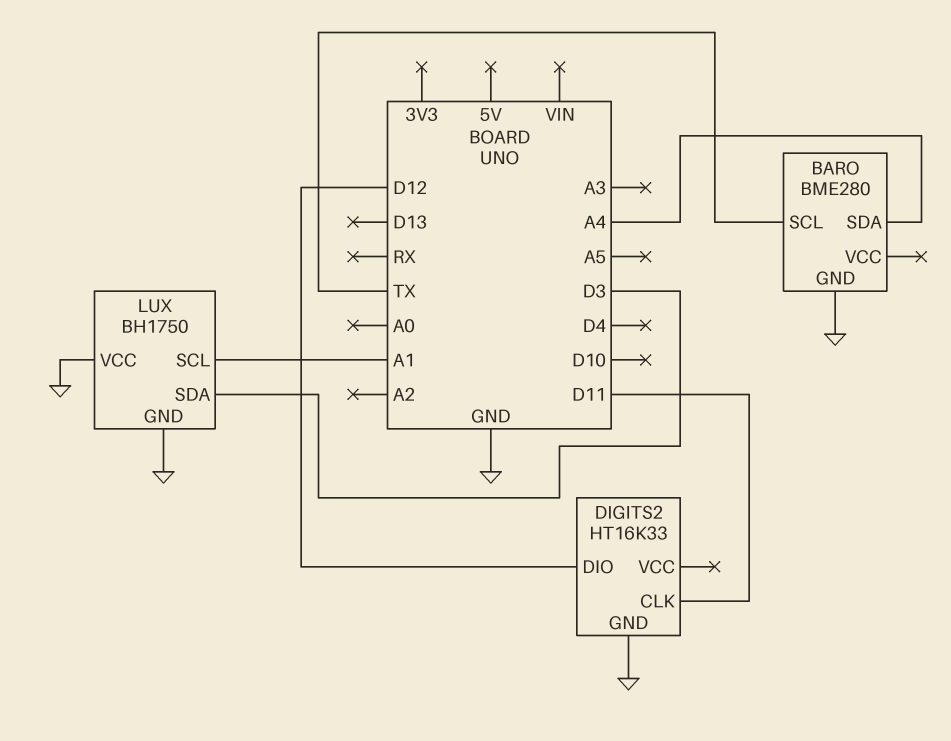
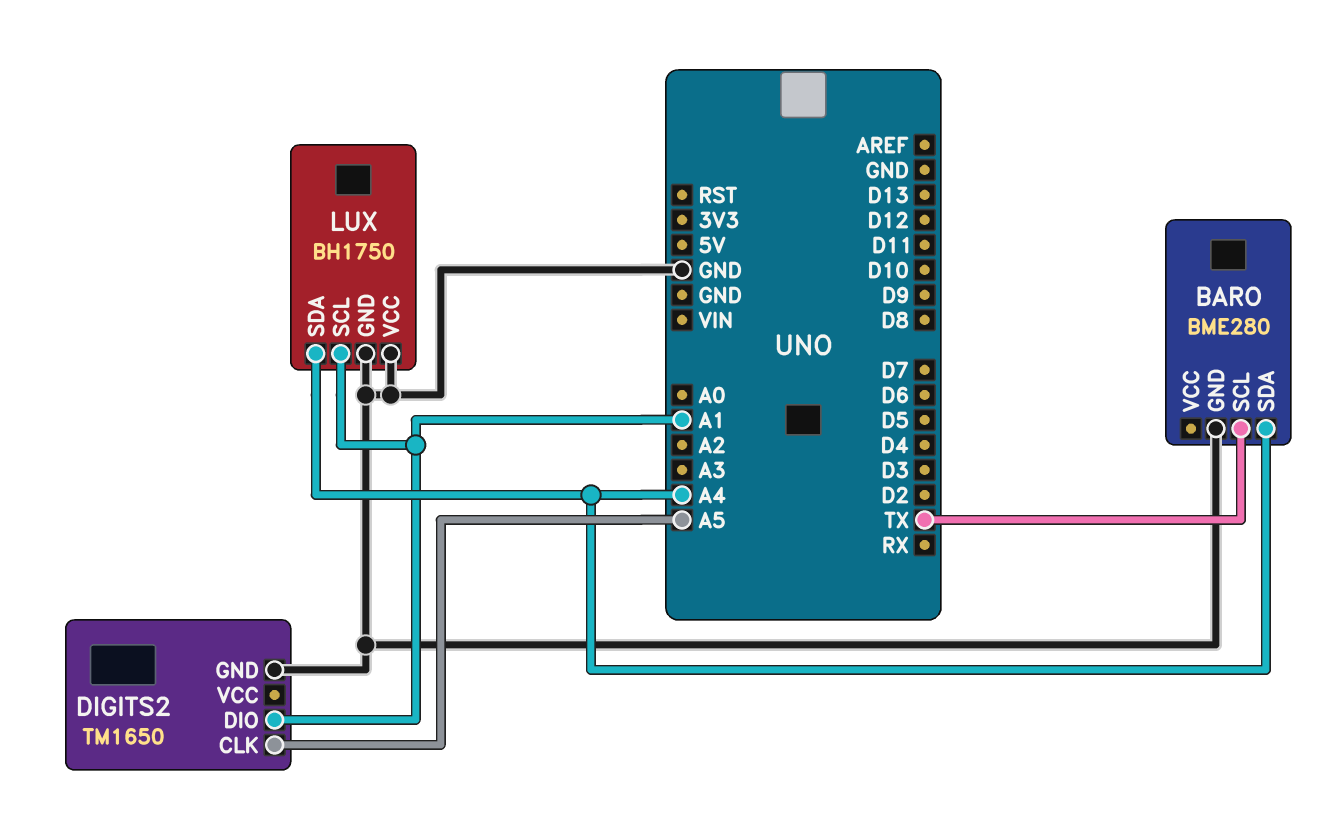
DIGITS2: HT16K33 -> TM1650
DIGITS2 pin CLK: D11 -> A5
DIGITS2 pin DIO: D12 -> A1
LUX pin SDA: D3 -> A4

